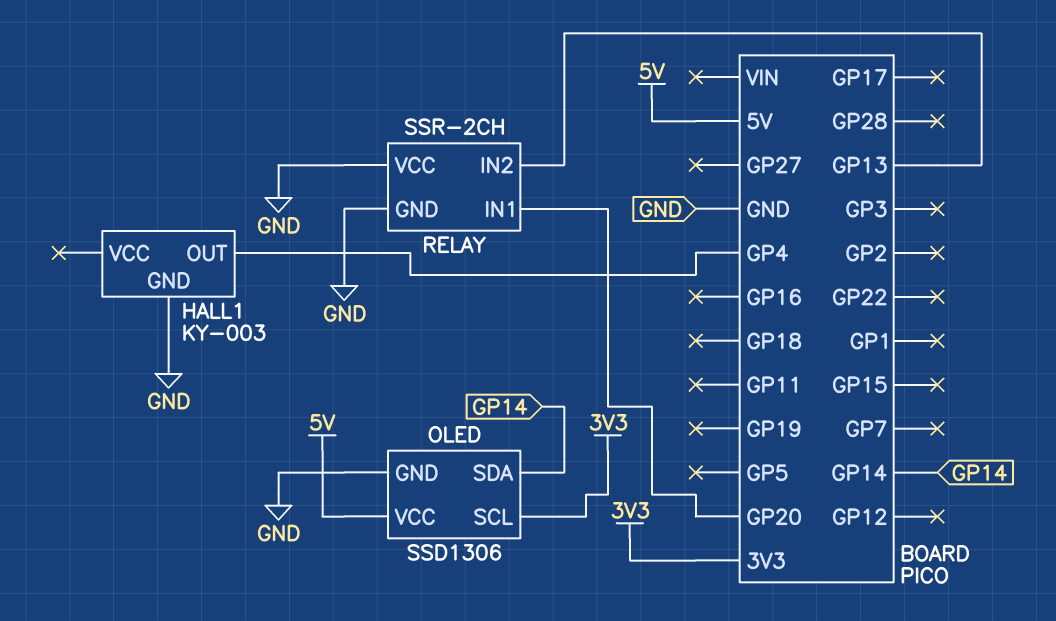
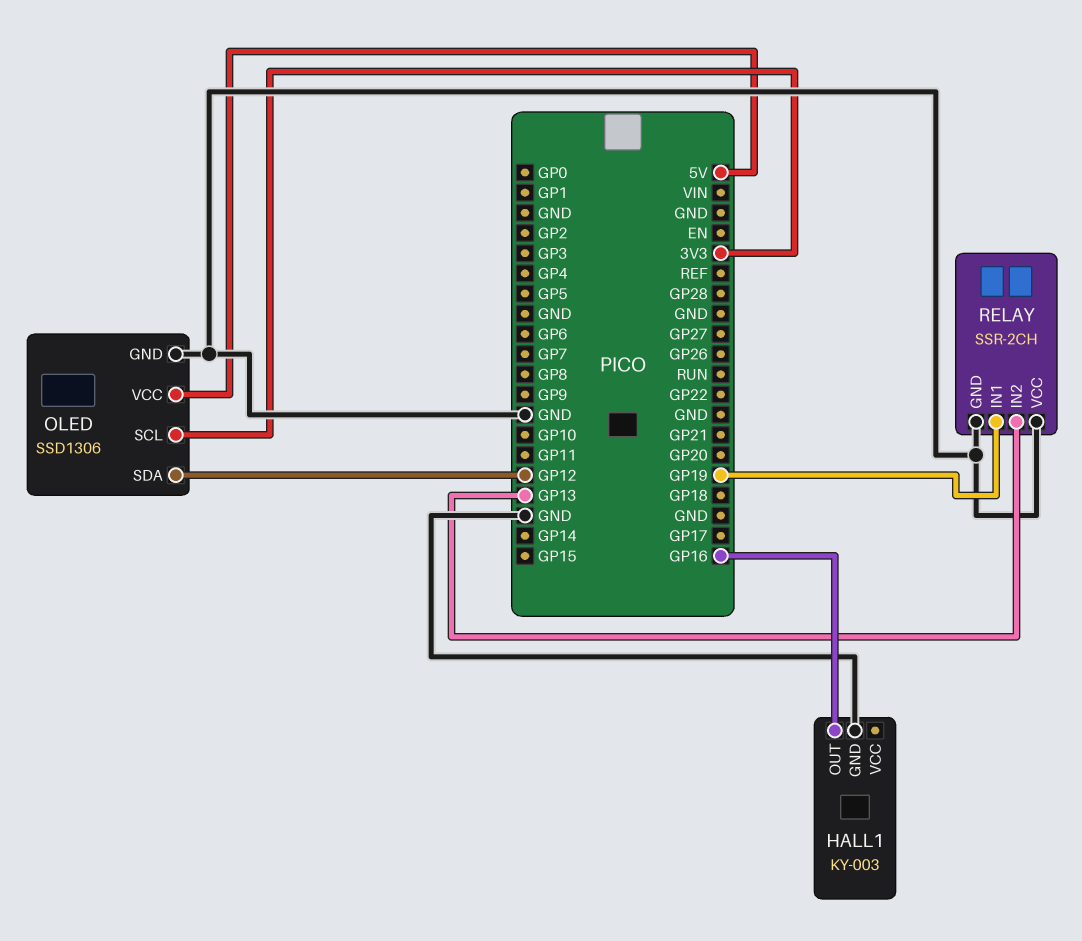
HALL1 pin OUT: GP4 -> GP16
OLED pin SDA: GP14 -> GP12
RELAY pin IN1: GP20 -> GP19

